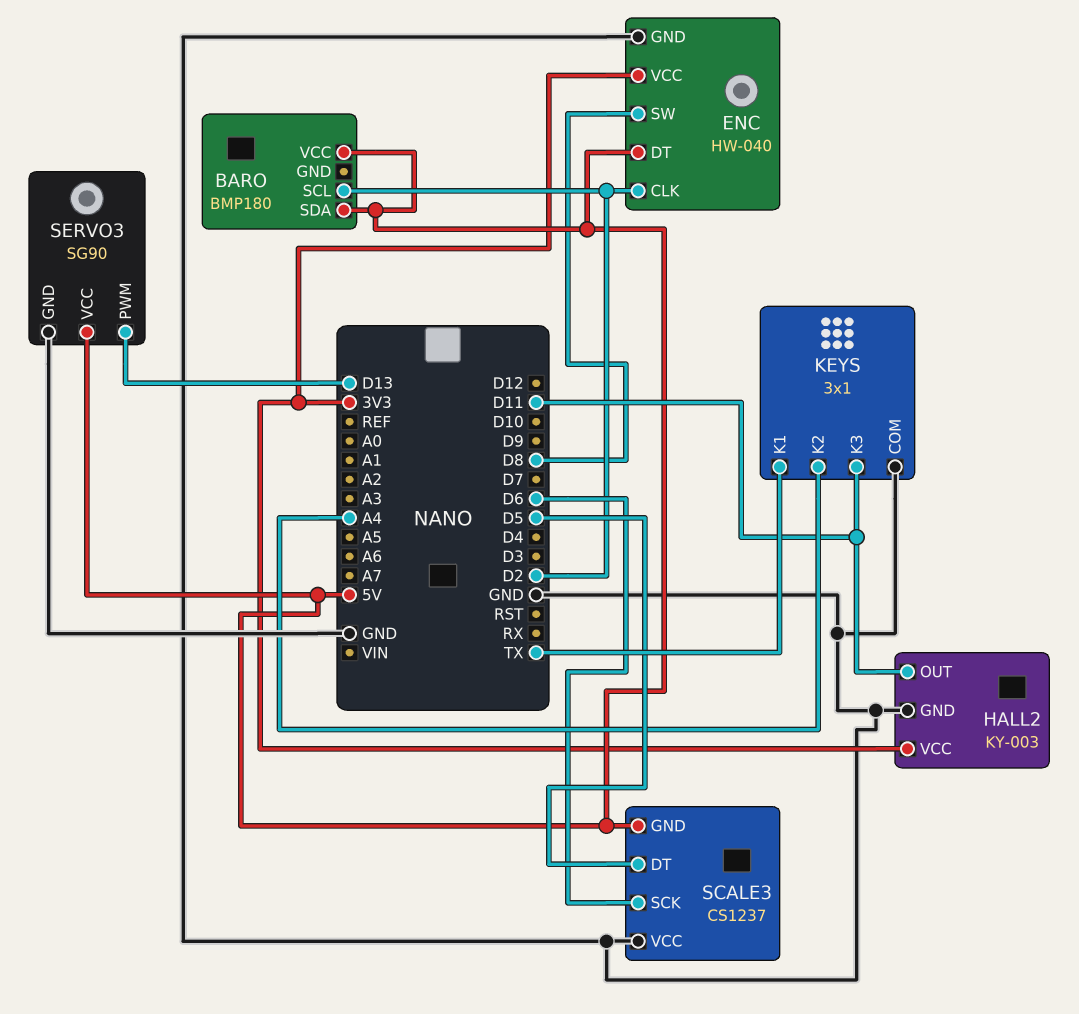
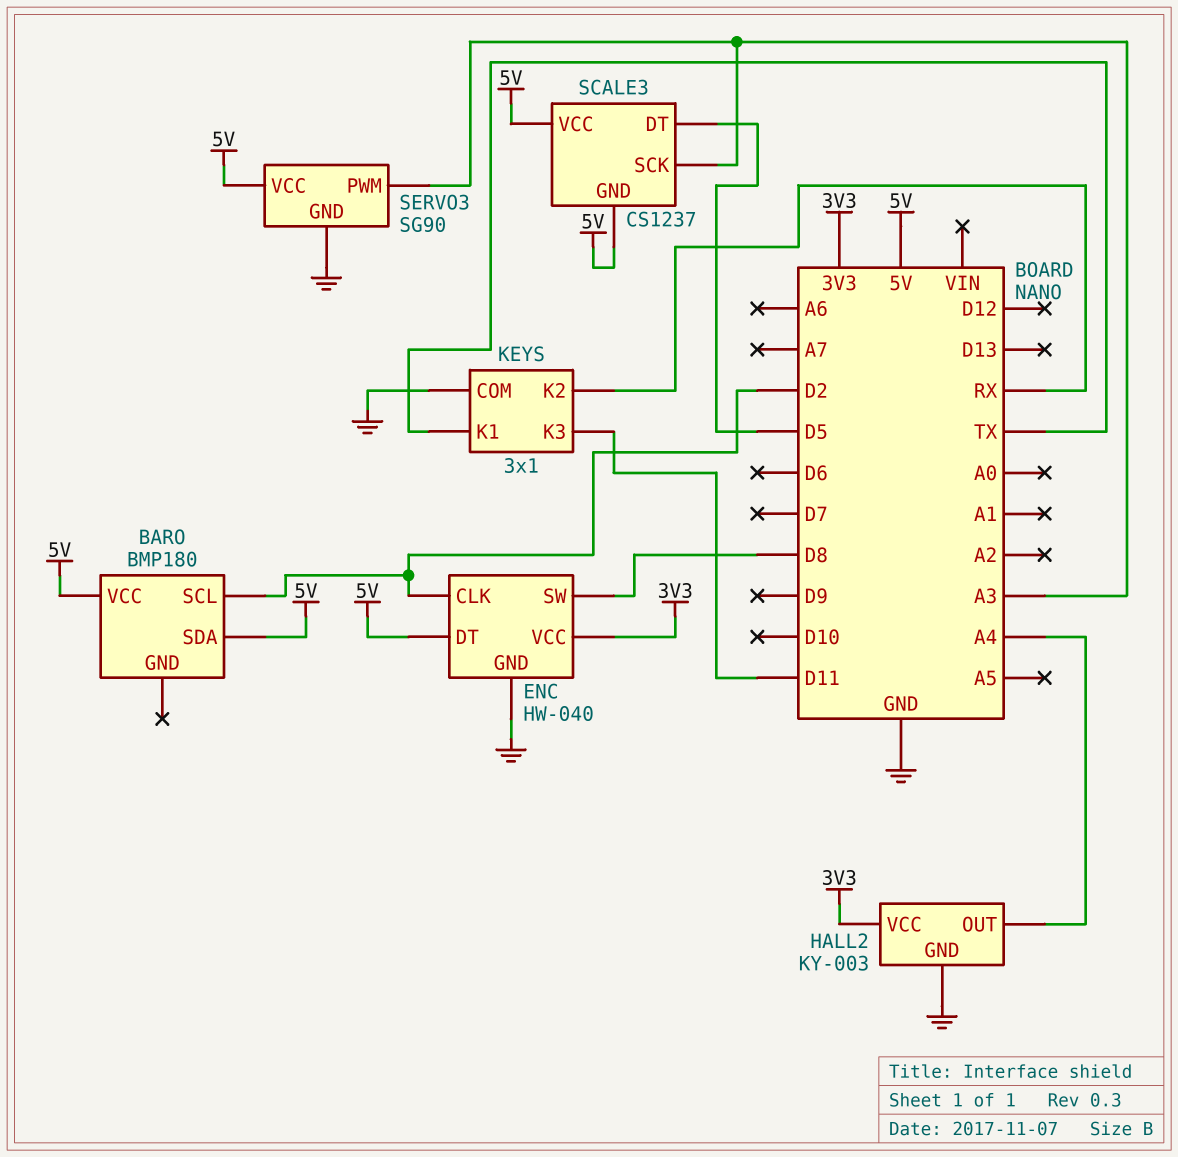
HALL2 pin OUT: D11 -> A4
KEYS pin K2: A4 -> RX
SCALE3 pin SCK: D6 -> A3
SCALE3 pin VCC: GND -> 5V
SERVO3 pin PWM: D13 -> A3

